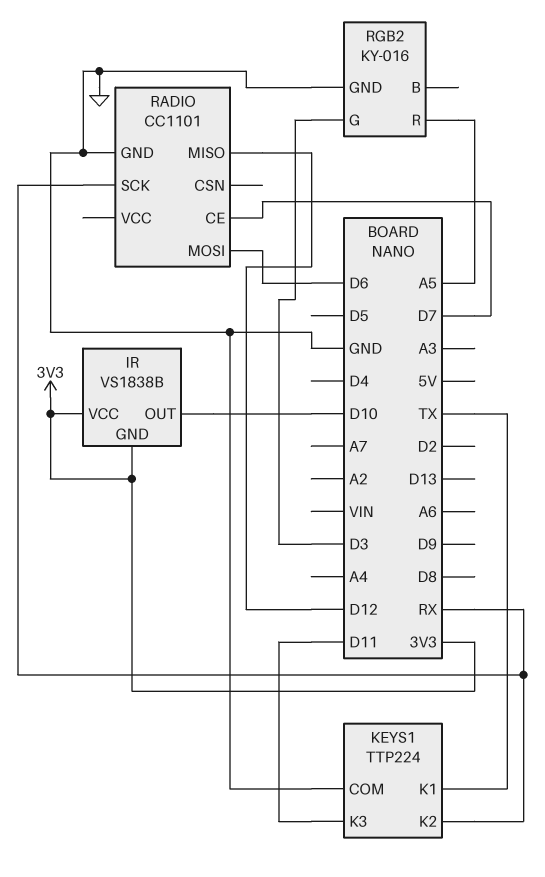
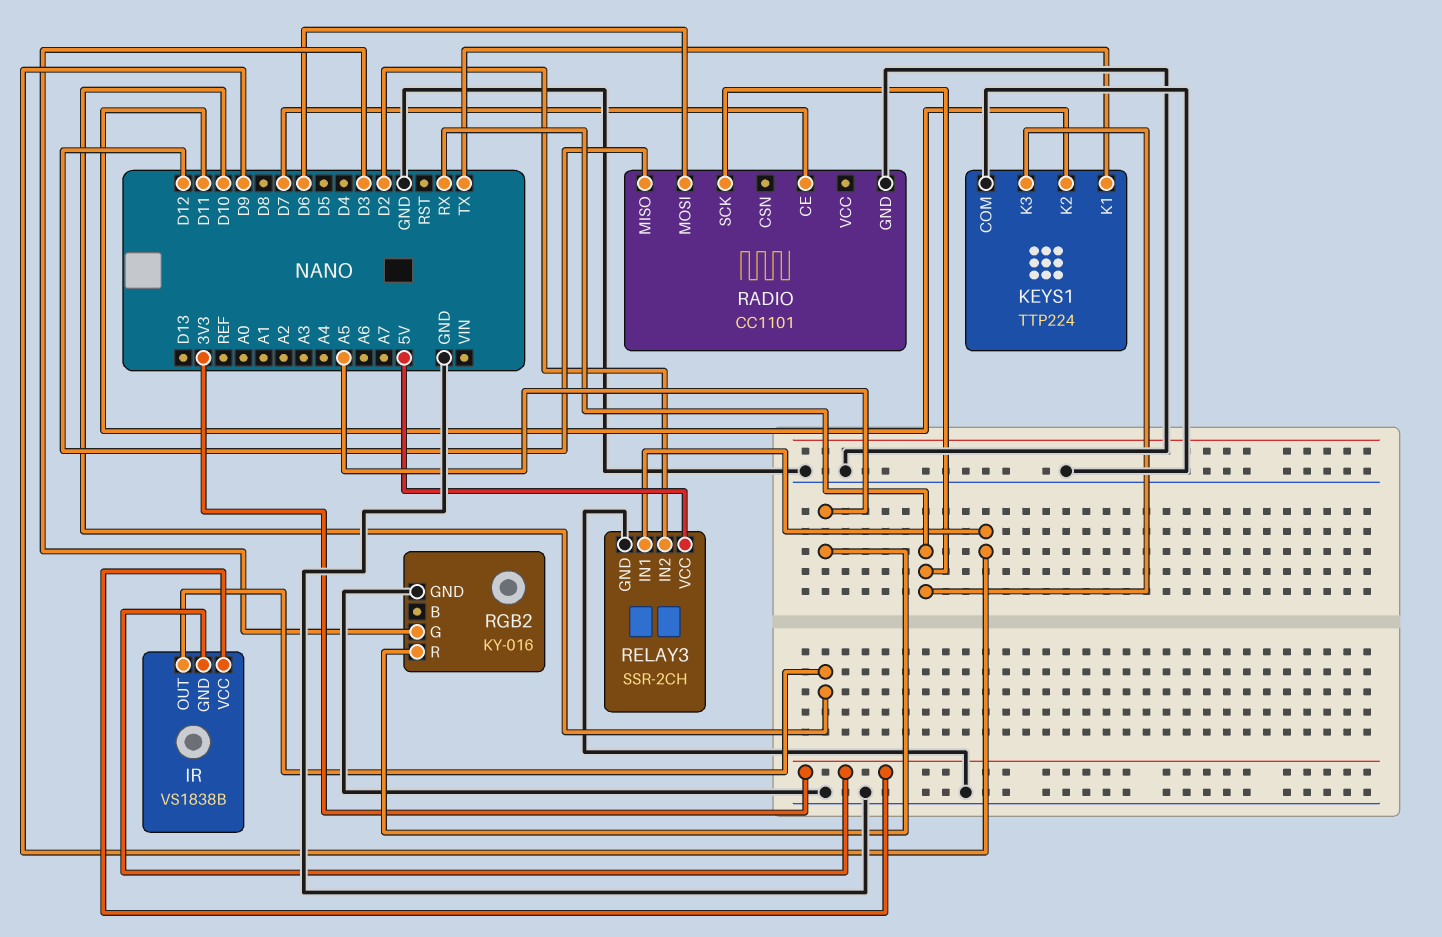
KEYS1 pin K2: RX -> D11
KEYS1 pin K3: D11 -> RX
RELAY3: none -> SSR-2CH
RELAY3 pin GND: none -> GND
RELAY3 pin IN1: none -> D9
RELAY3 pin IN2: none -> D2
RELAY3 pin VCC: none -> 5V

